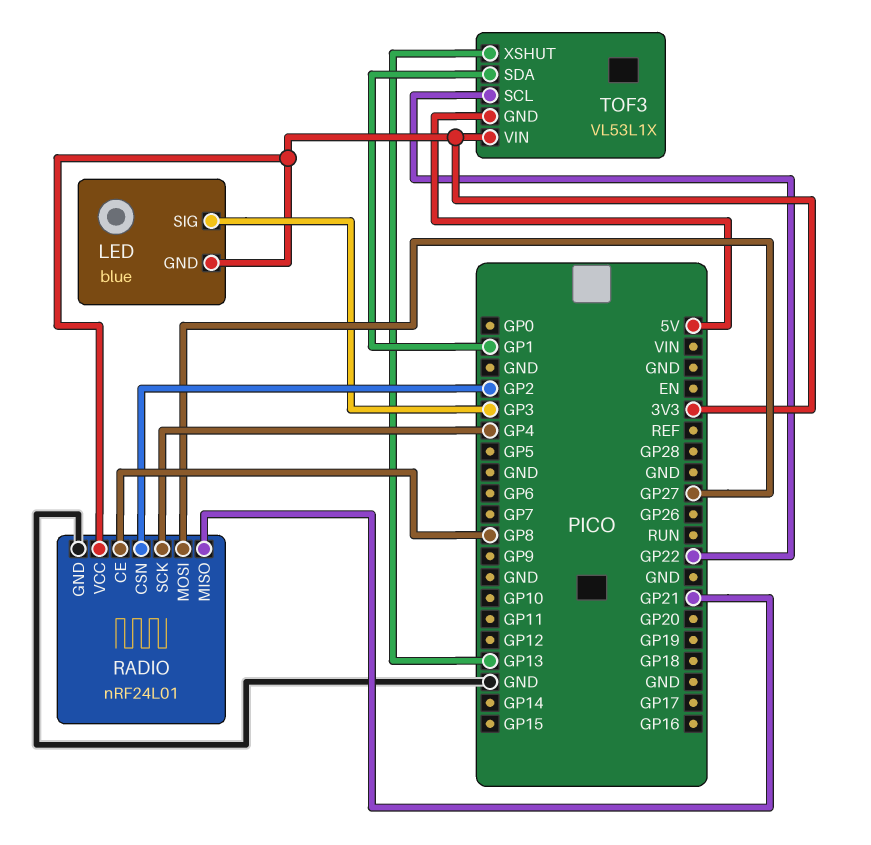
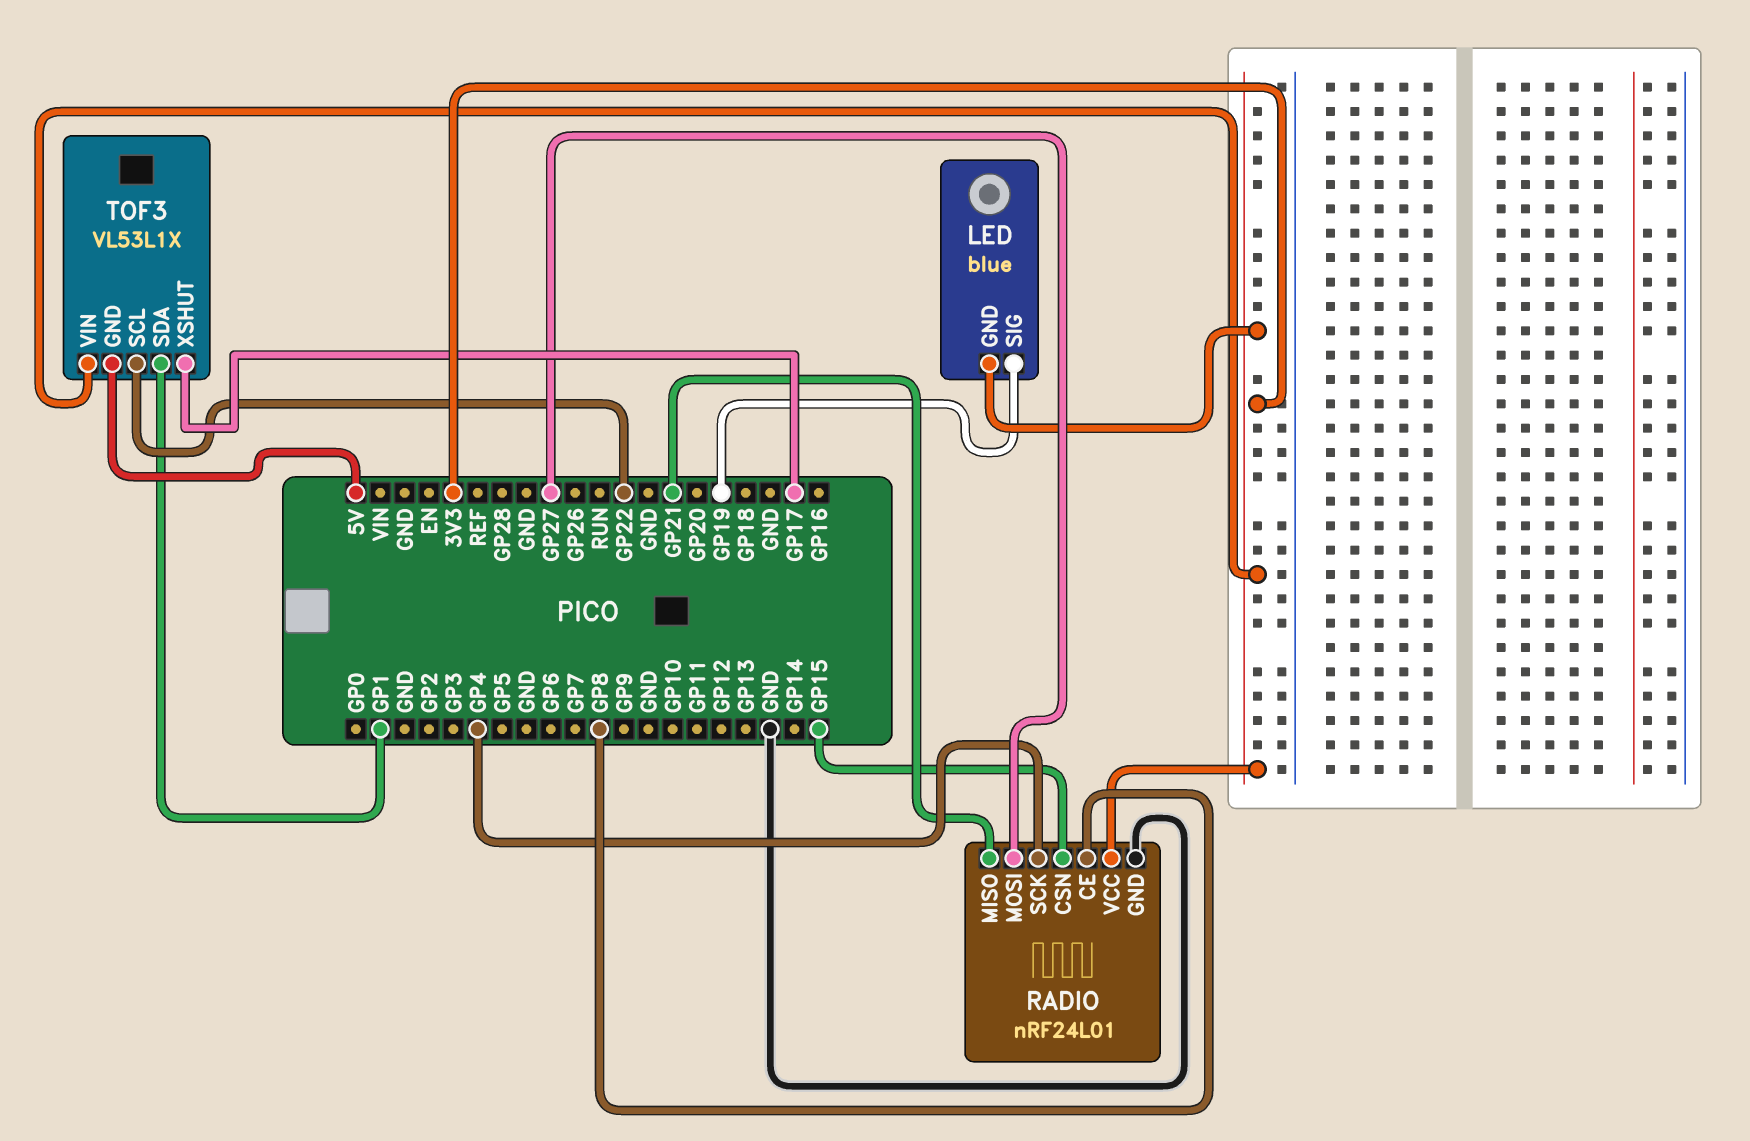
LED pin SIG: GP3 -> GP19
RADIO pin CSN: GP2 -> GP15
TOF3 pin XSHUT: GP13 -> GP17

